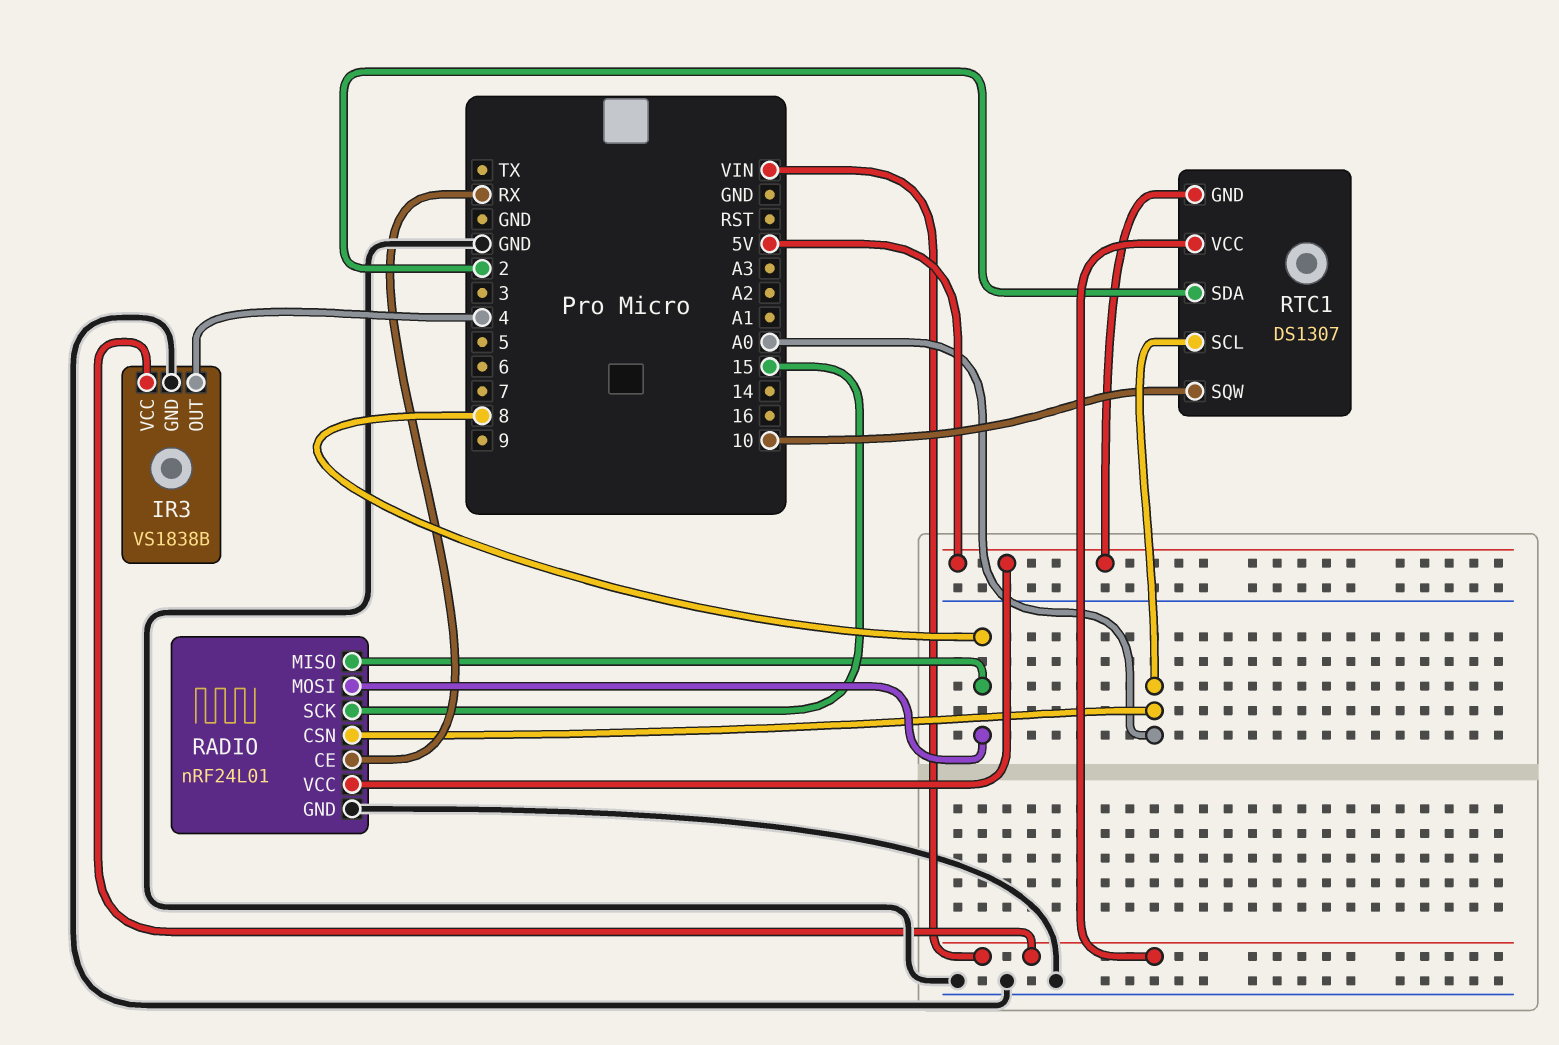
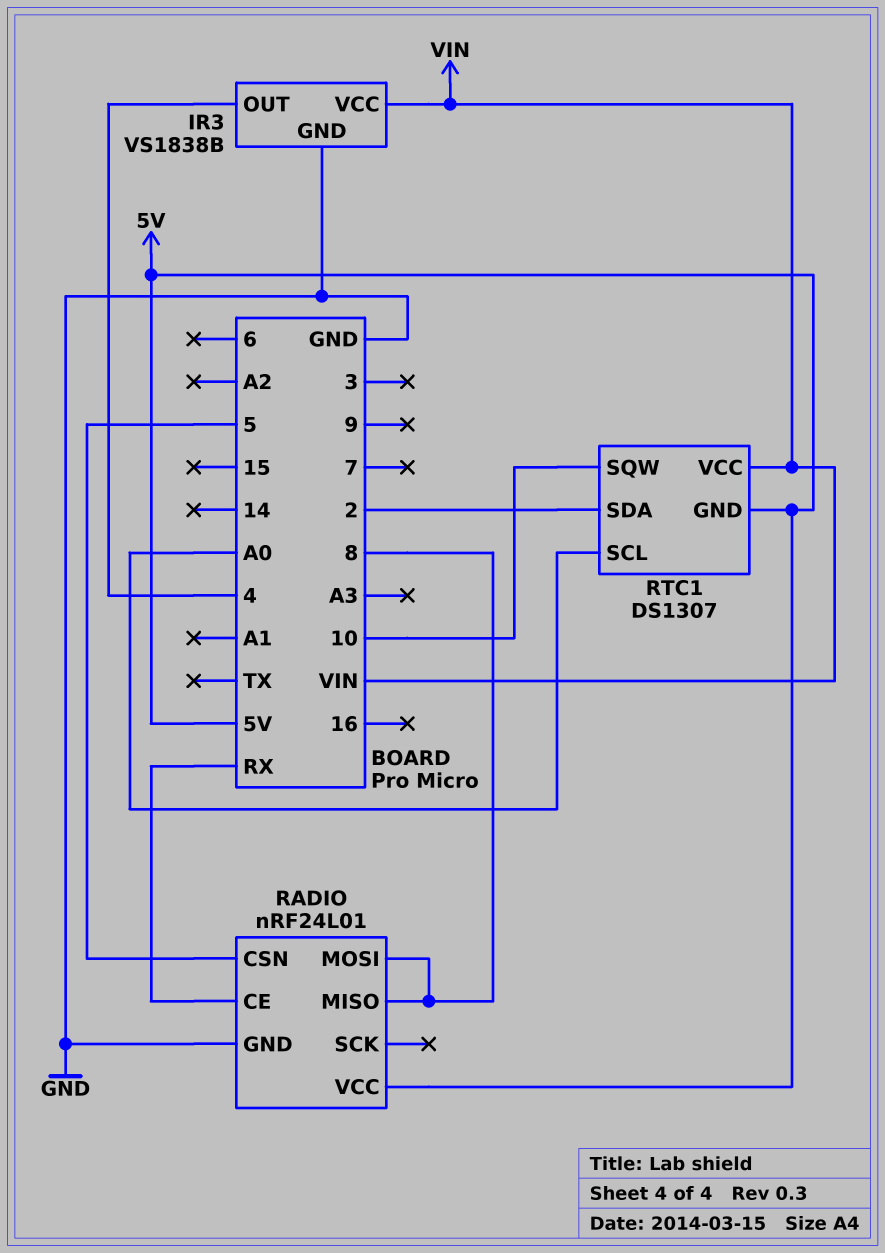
RADIO pin CSN: A0 -> 5
RADIO pin SCK: 15 -> none

